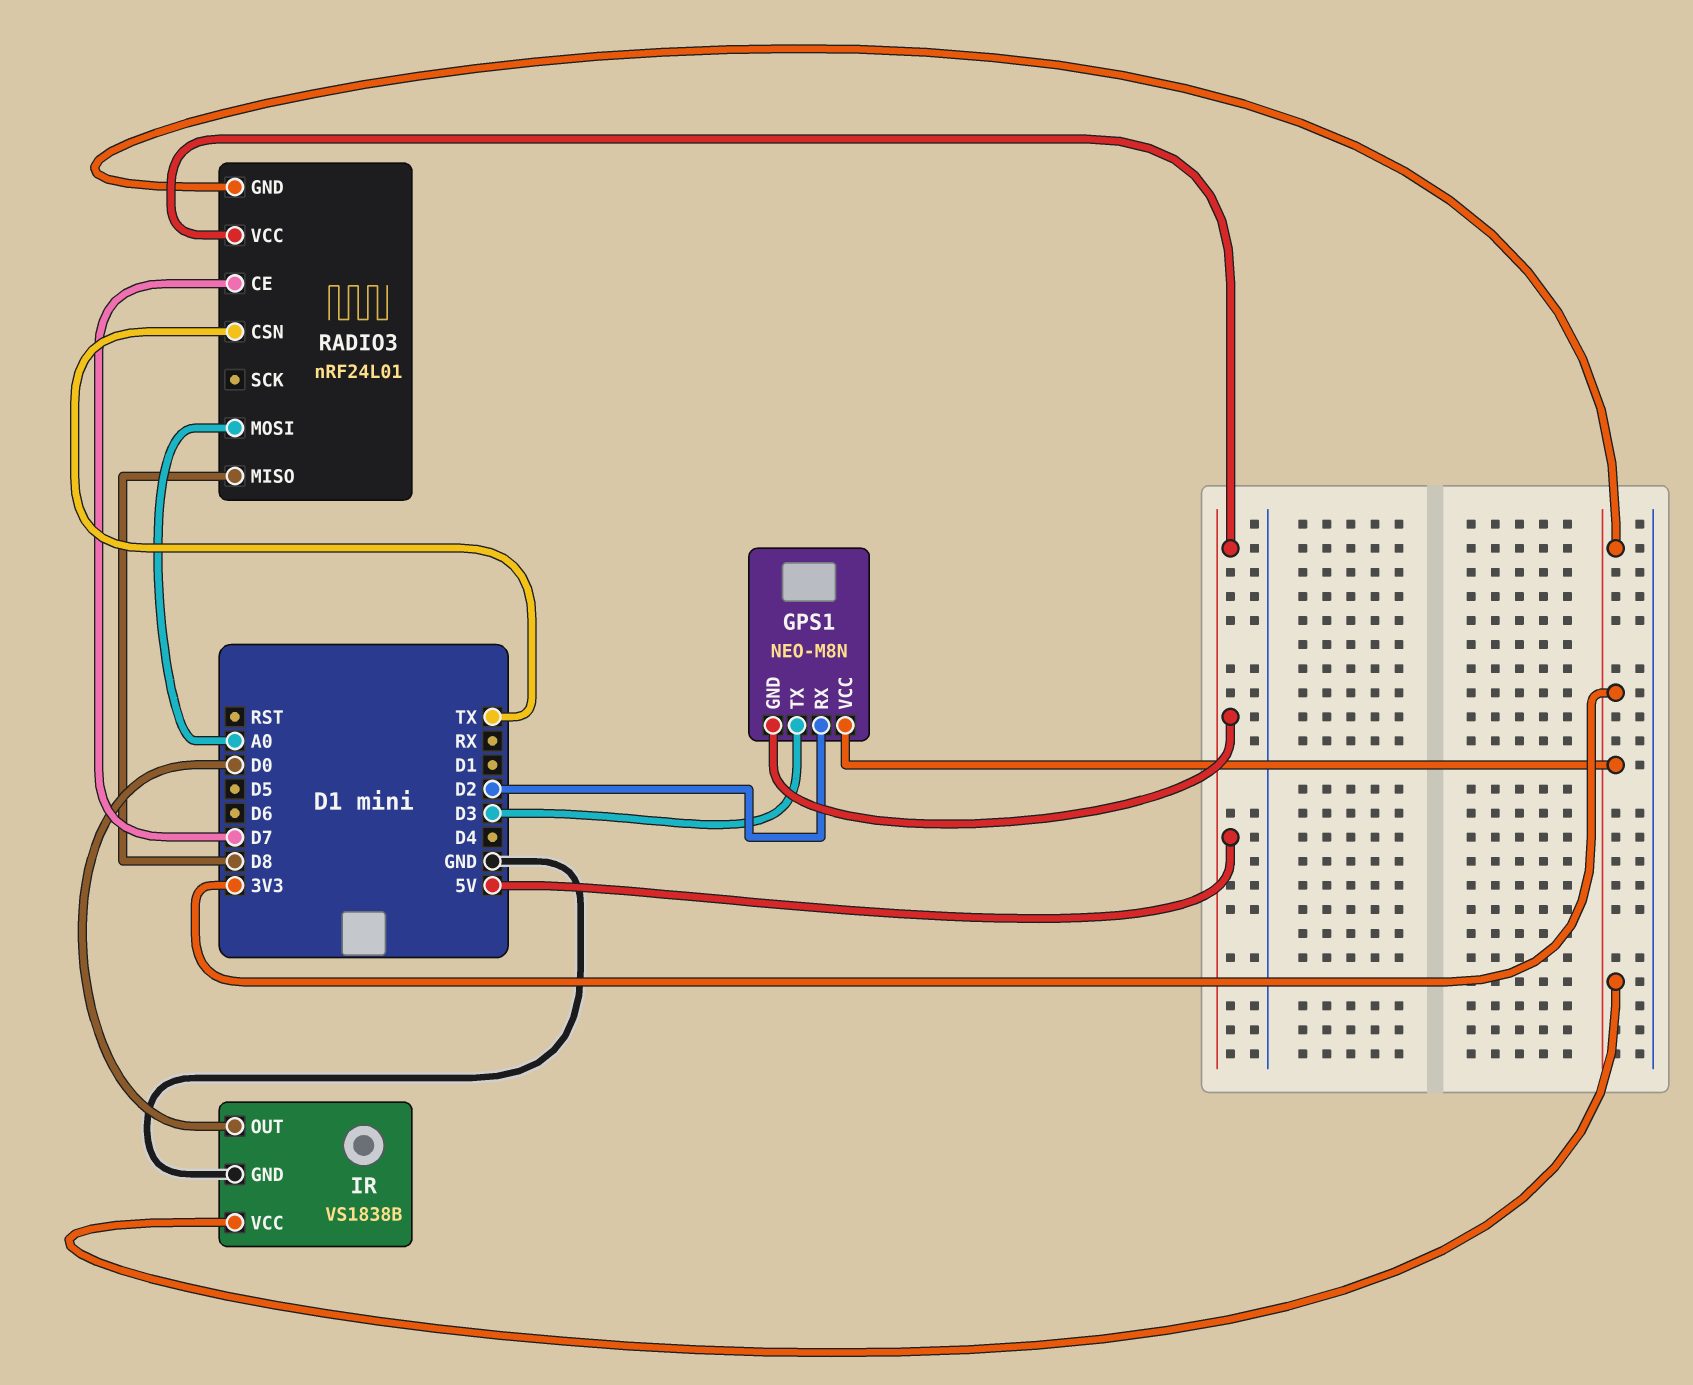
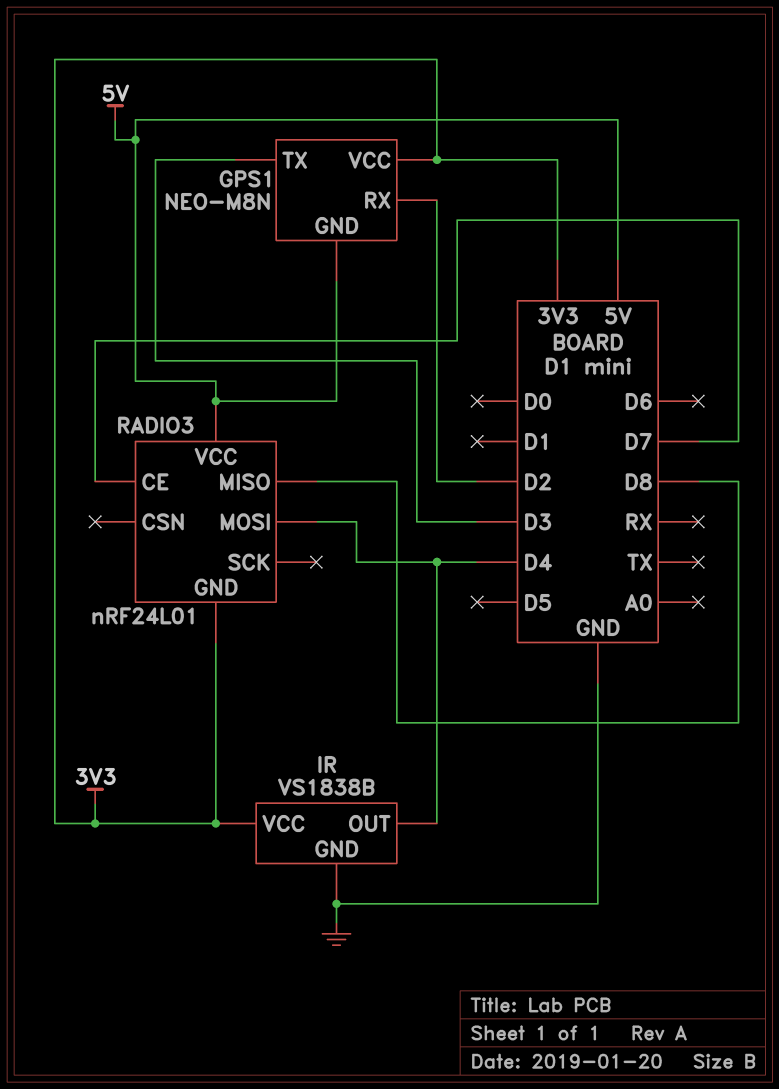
IR pin OUT: D0 -> D4
RADIO3 pin CSN: TX -> none
RADIO3 pin MOSI: A0 -> D4

